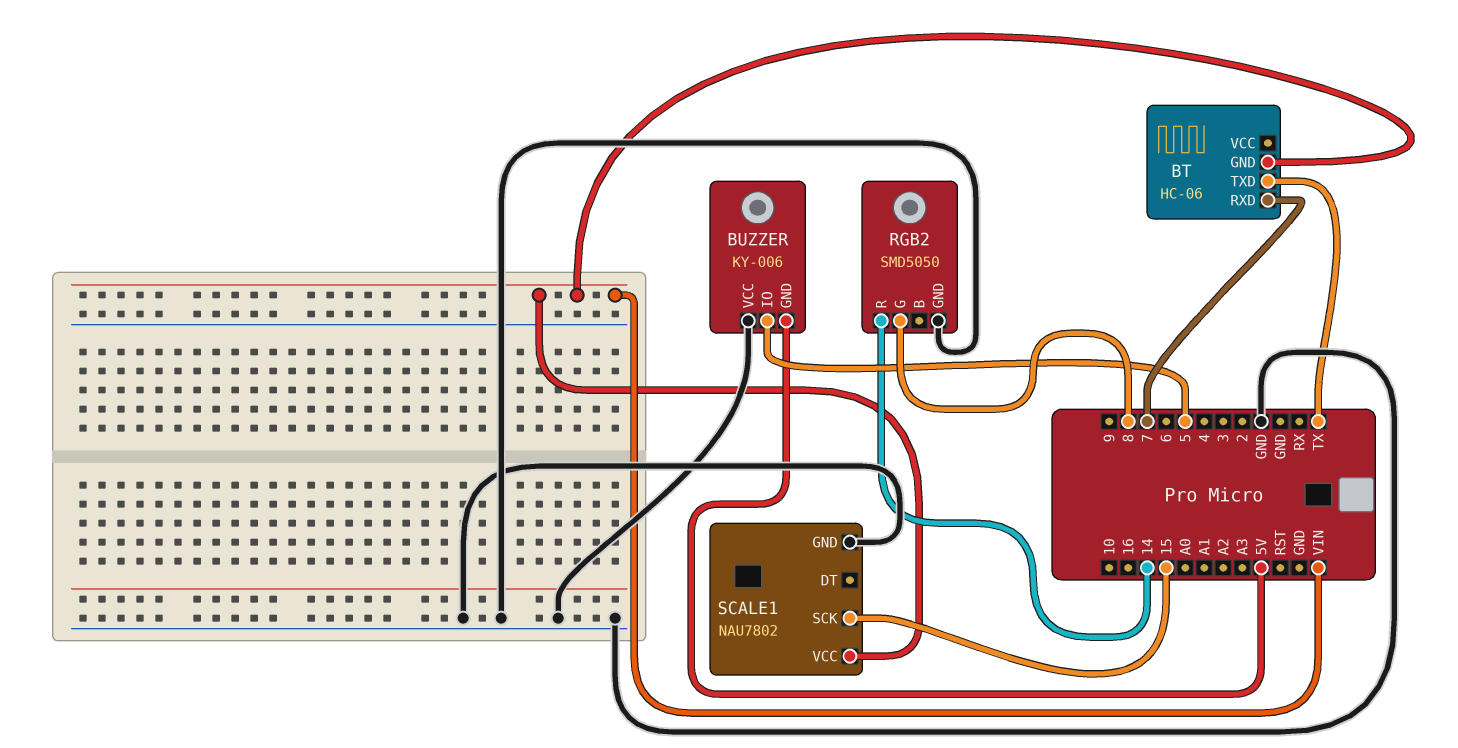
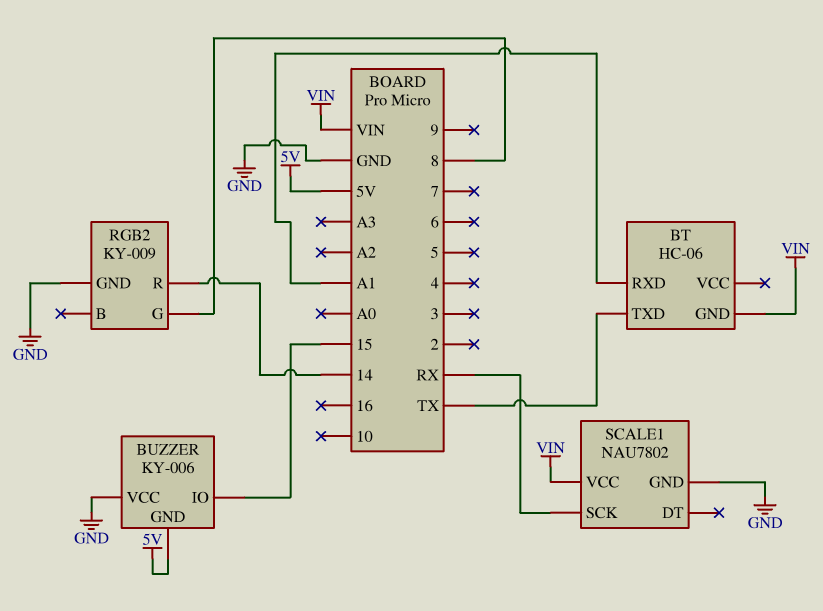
BT pin RXD: 7 -> A1
BUZZER pin IO: 5 -> 15
RGB2: SMD5050 -> KY-009
SCALE1 pin SCK: 15 -> RX

